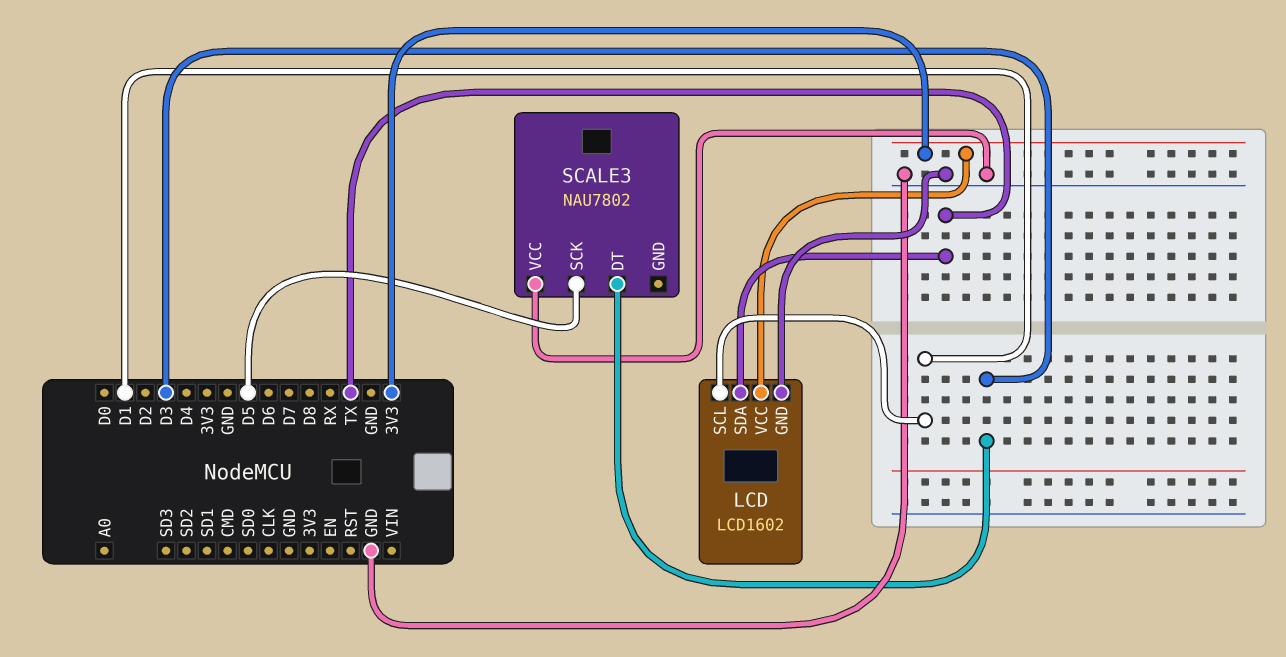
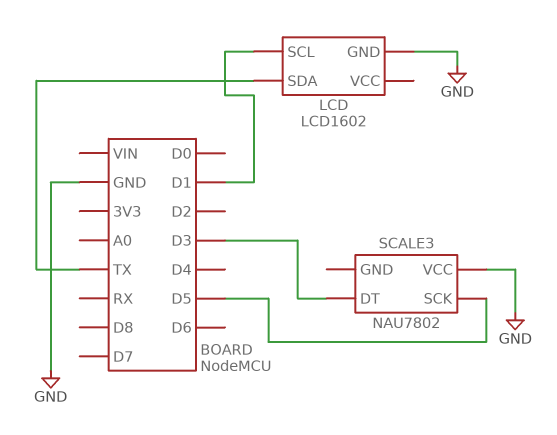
LCD pin VCC: 3V3 -> none

